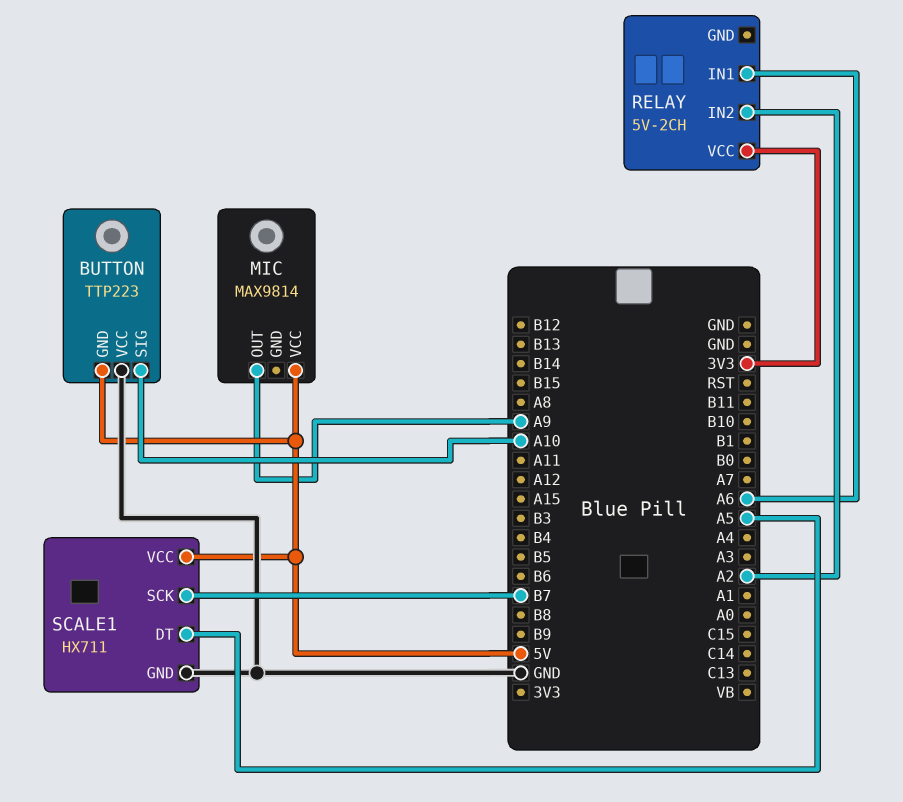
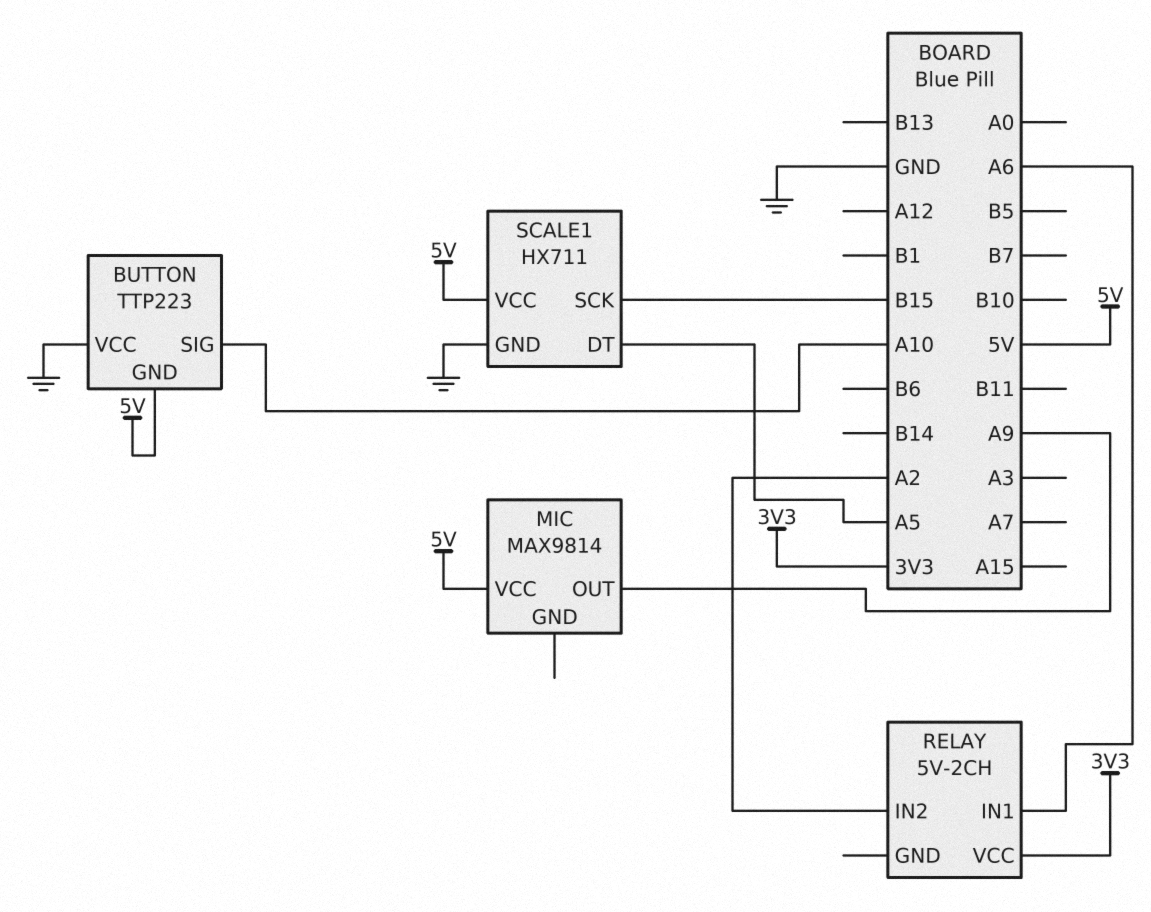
SCALE1 pin SCK: B7 -> B15

